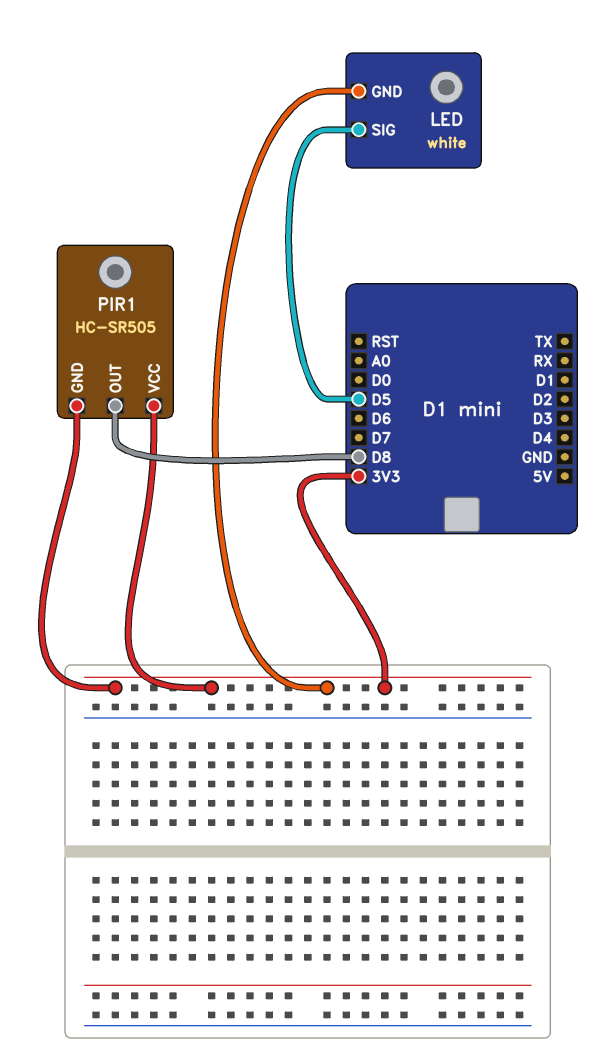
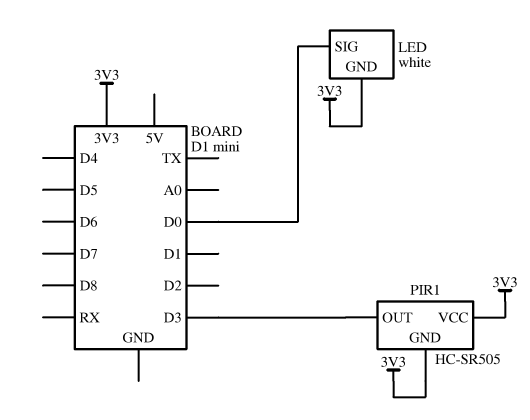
LED pin SIG: D5 -> D0
PIR1 pin OUT: D8 -> D3

